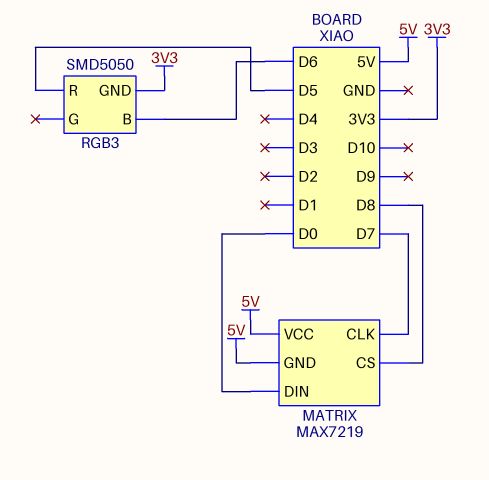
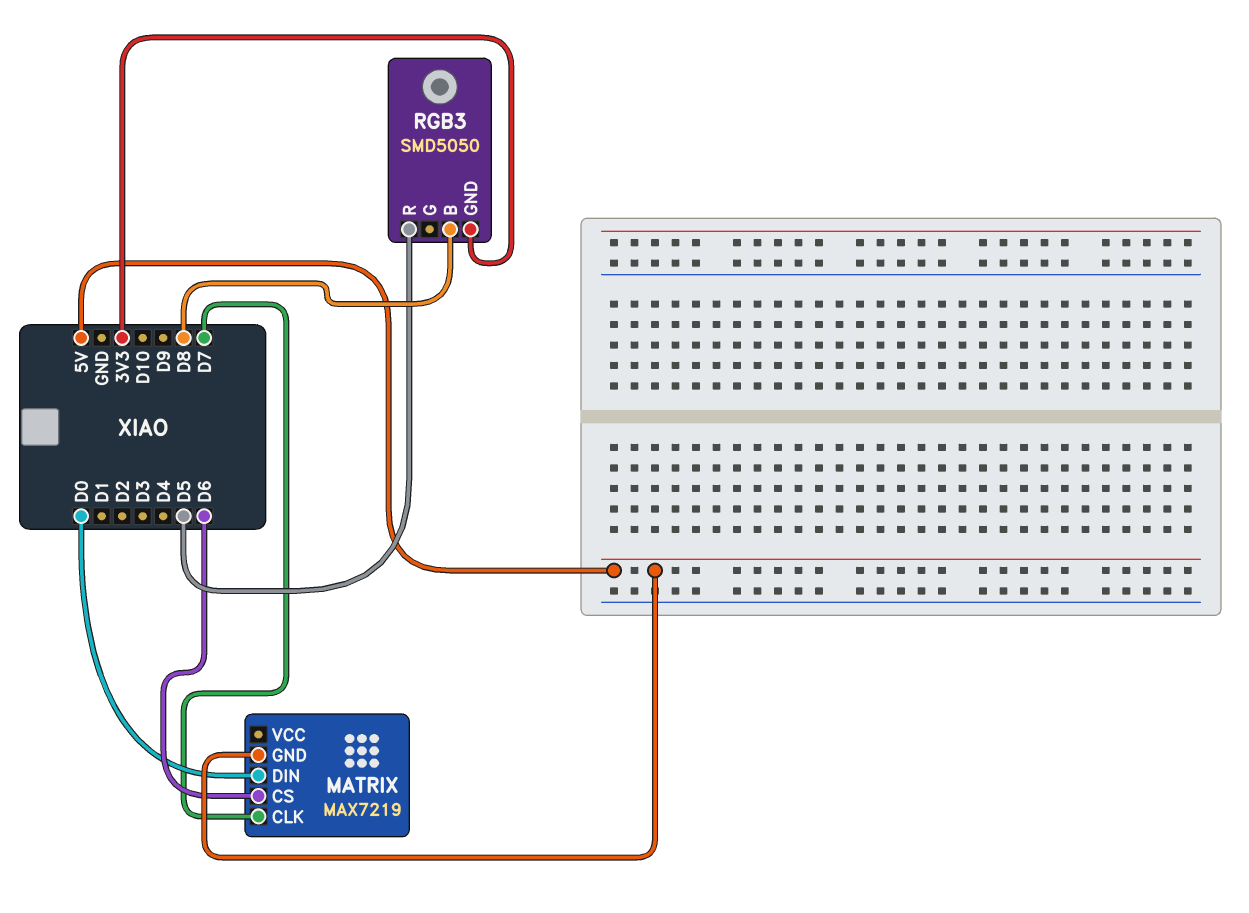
MATRIX pin CS: D8 -> D6
MATRIX pin VCC: 5V -> none
RGB3 pin B: D6 -> D8

